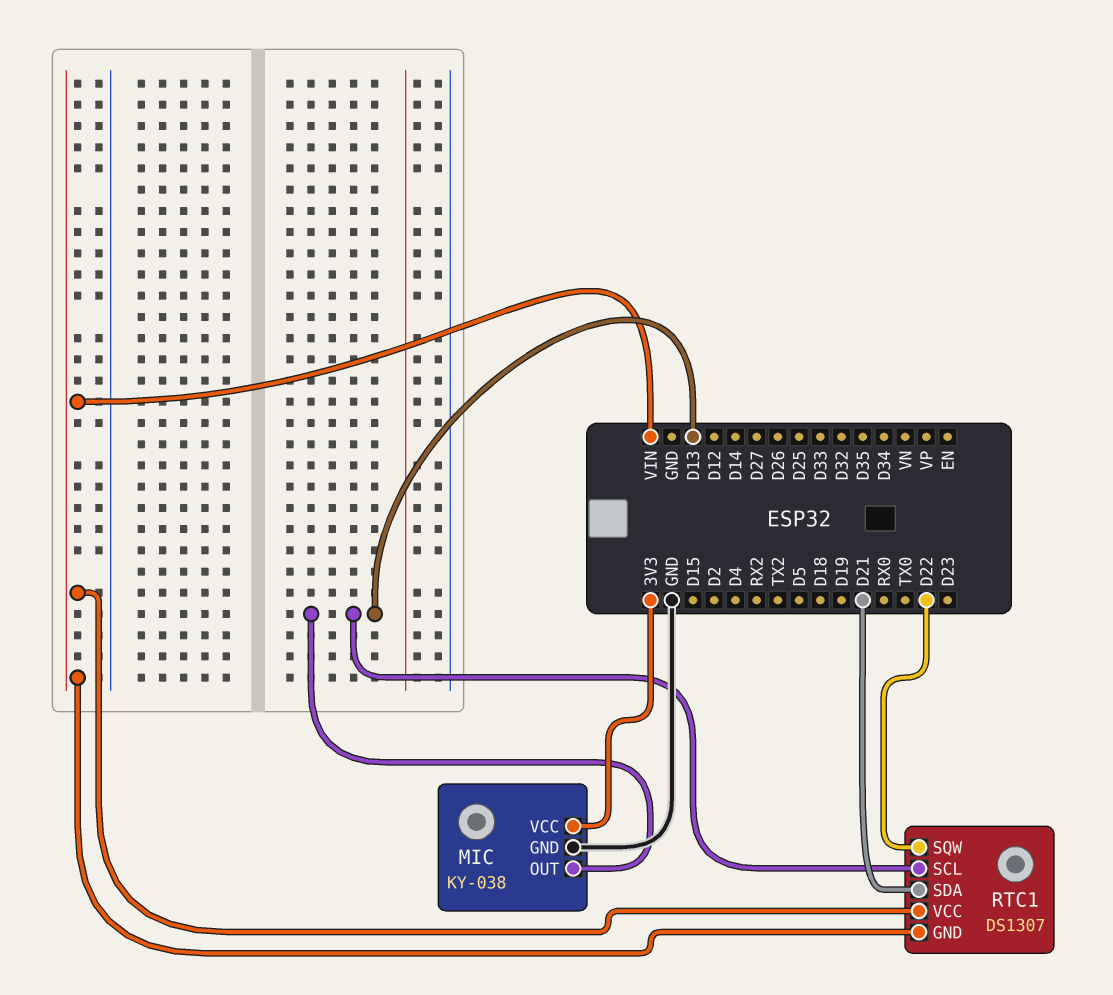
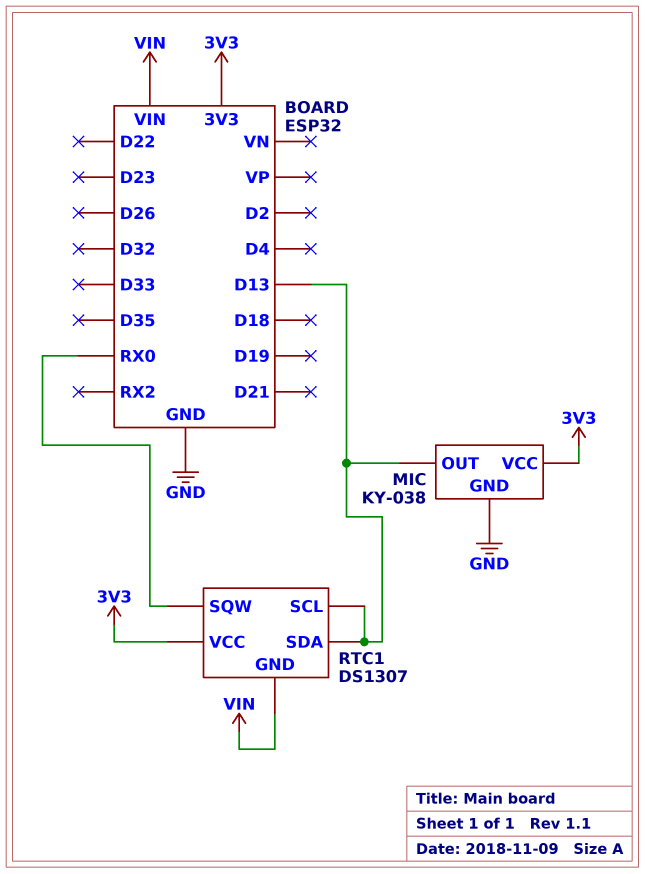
RTC1 pin SDA: D21 -> D13
RTC1 pin SQW: D22 -> RX0
RTC1 pin VCC: VIN -> 3V3

